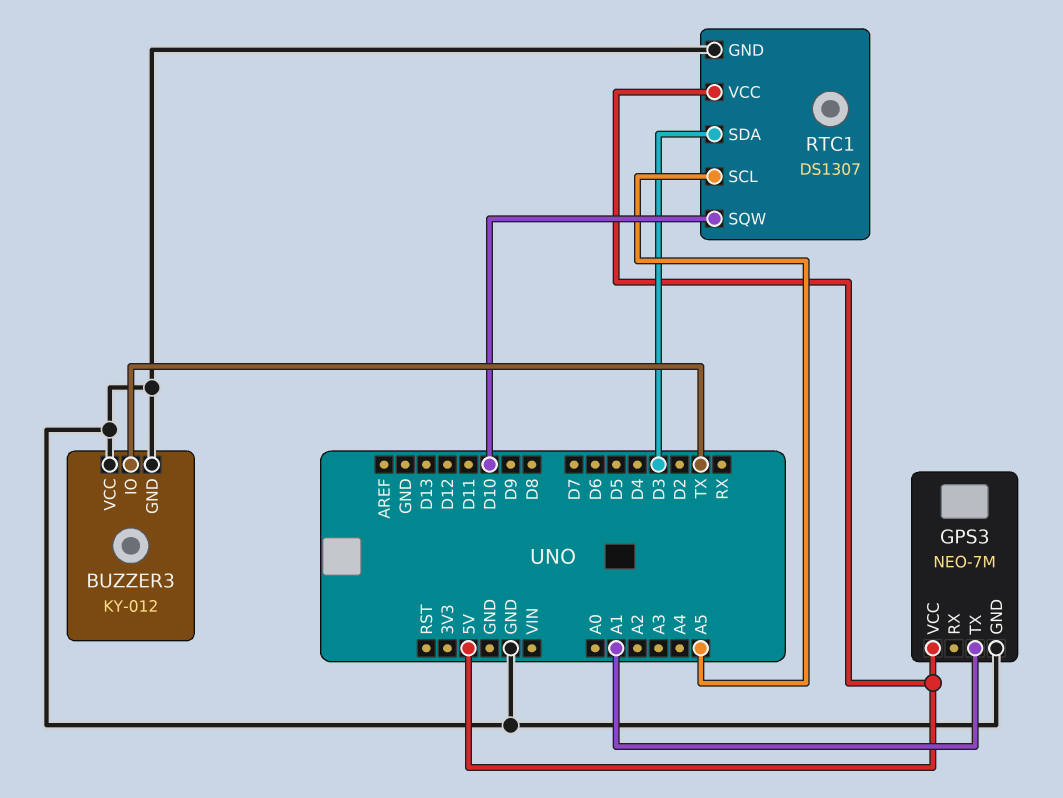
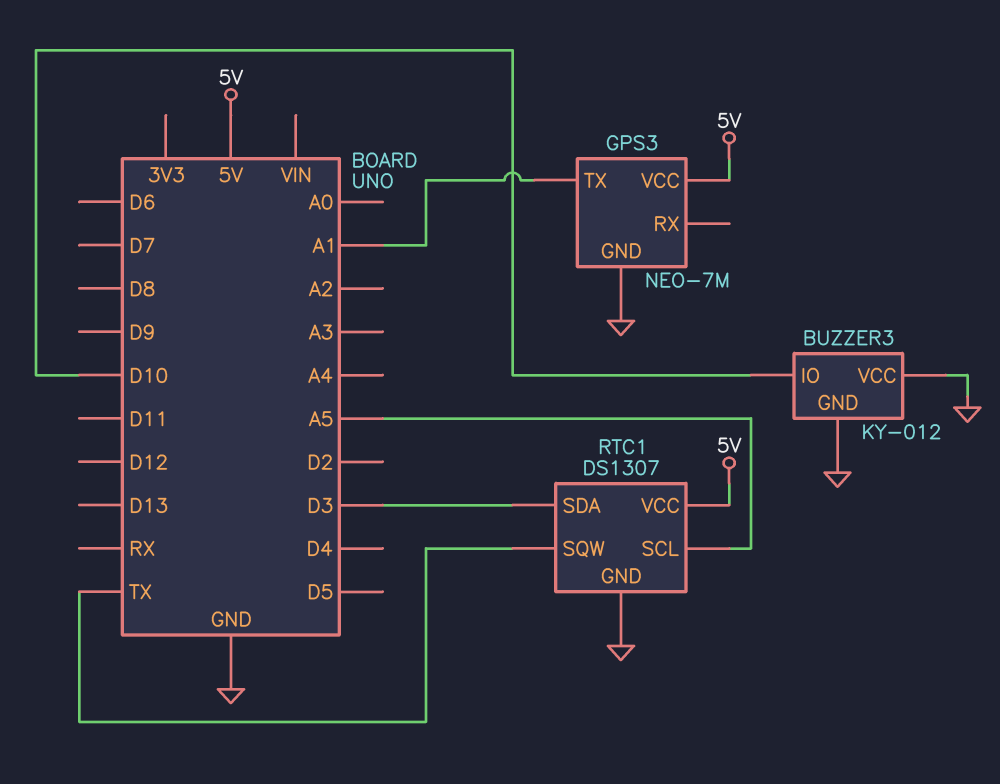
BUZZER3 pin IO: TX -> D10
RTC1 pin SQW: D10 -> TX

